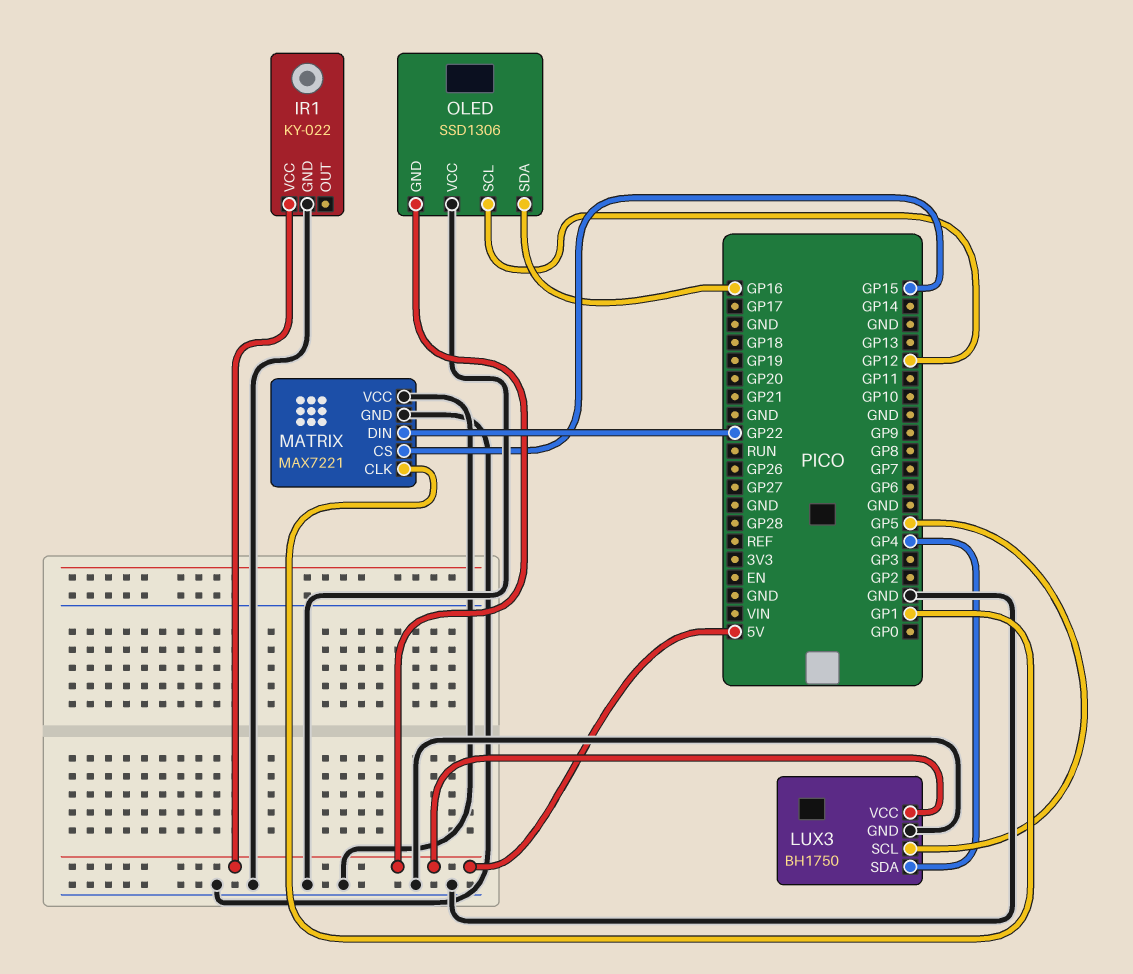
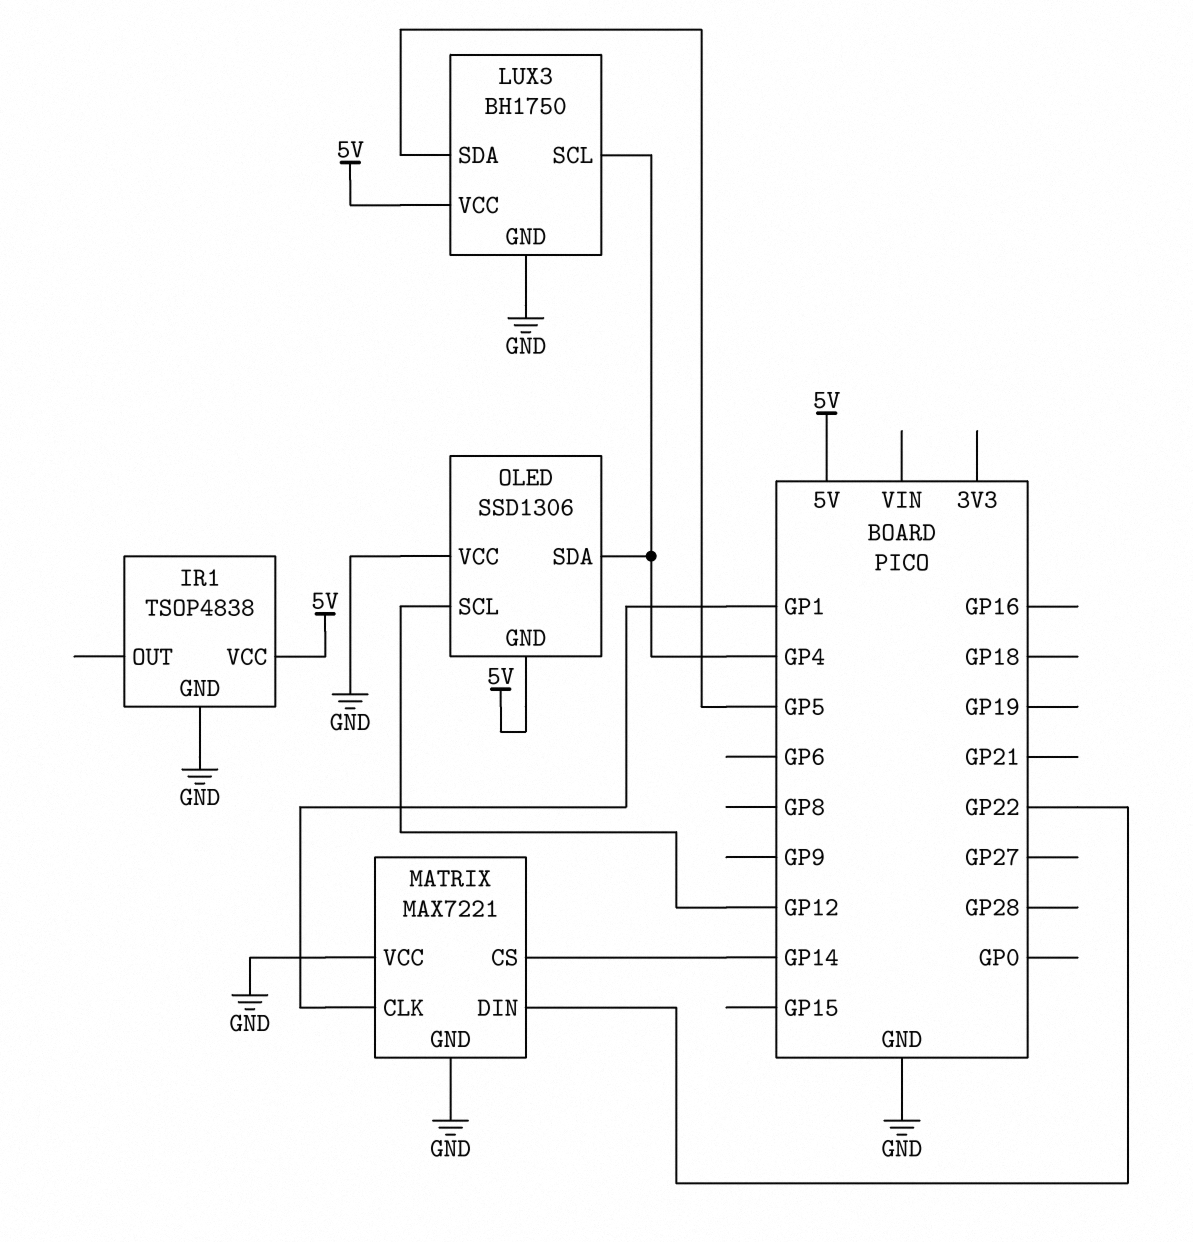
IR1: KY-022 -> TSOP4838
LUX3 pin SCL: GP5 -> GP4
LUX3 pin SDA: GP4 -> GP5
MATRIX pin CS: GP15 -> GP14
OLED pin SDA: GP16 -> GP4

